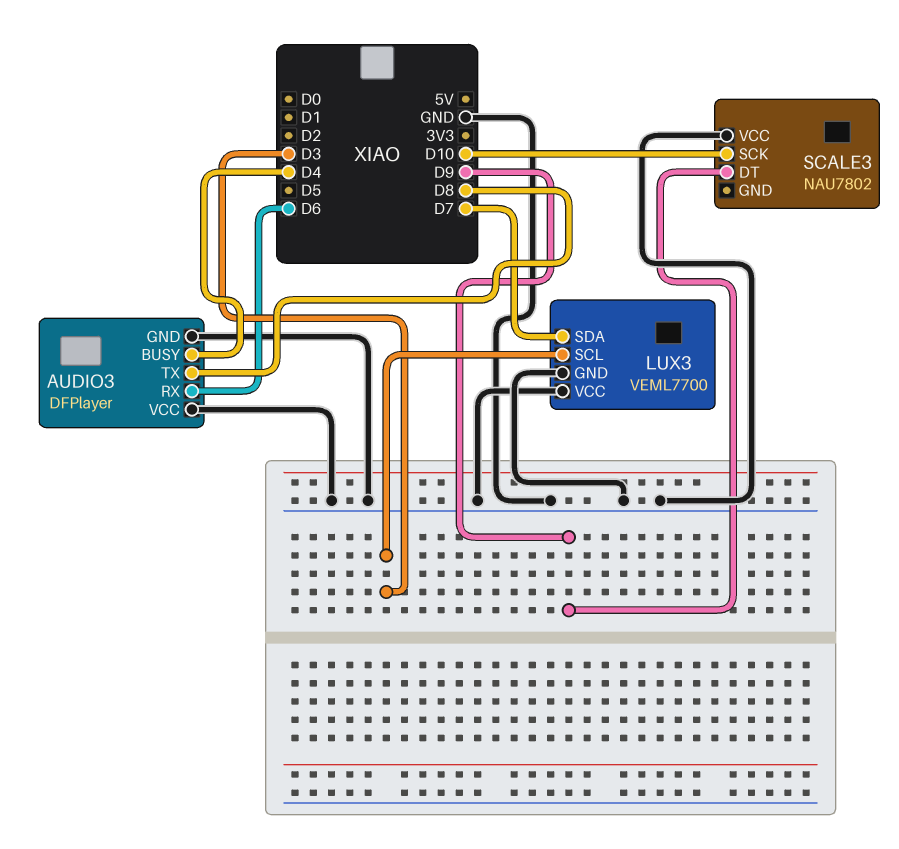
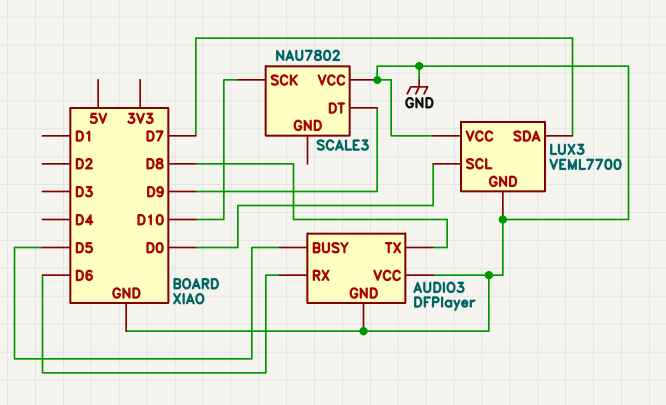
AUDIO3 pin BUSY: D4 -> D5
LUX3 pin SCL: D3 -> D0

